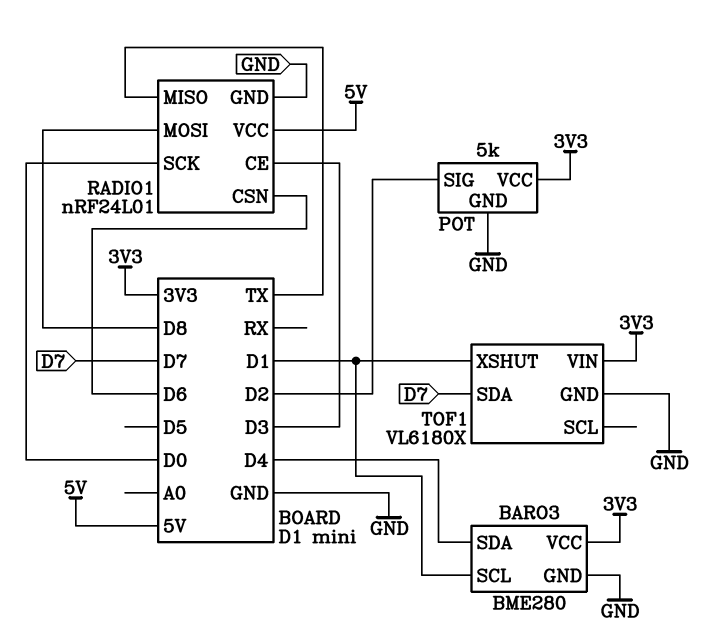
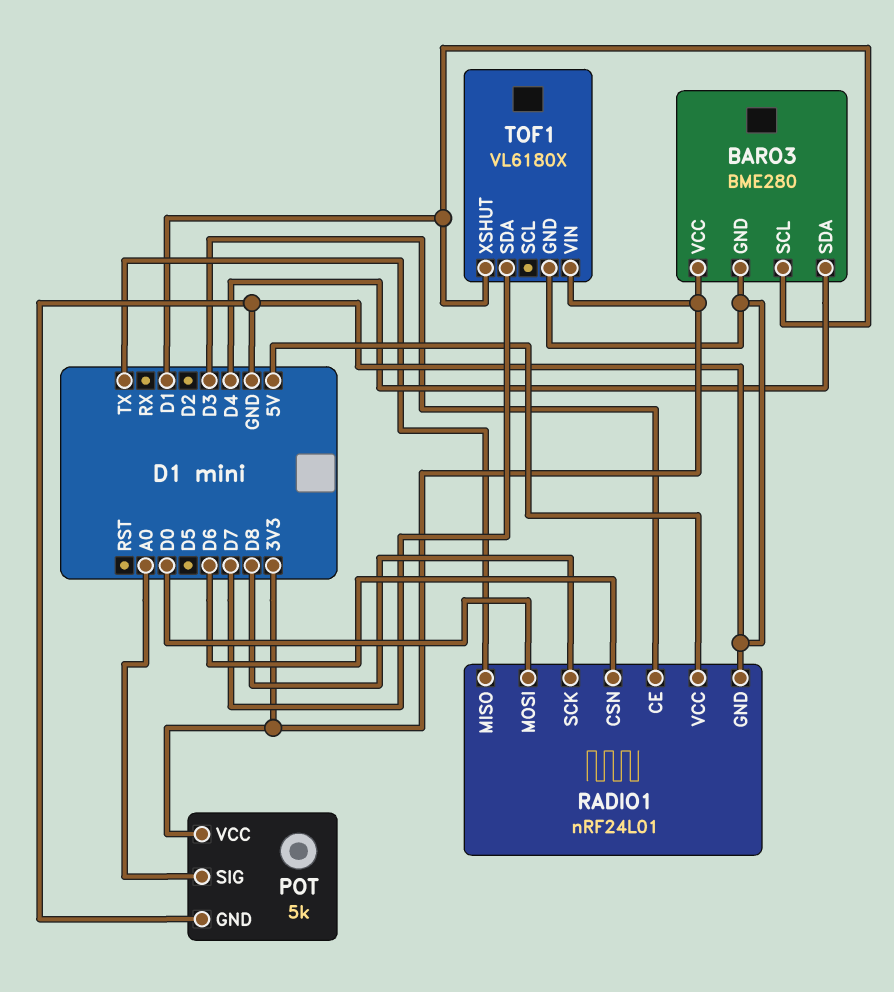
POT pin SIG: D2 -> A0
RADIO1 pin MOSI: D8 -> D0
RADIO1 pin SCK: D0 -> D8

